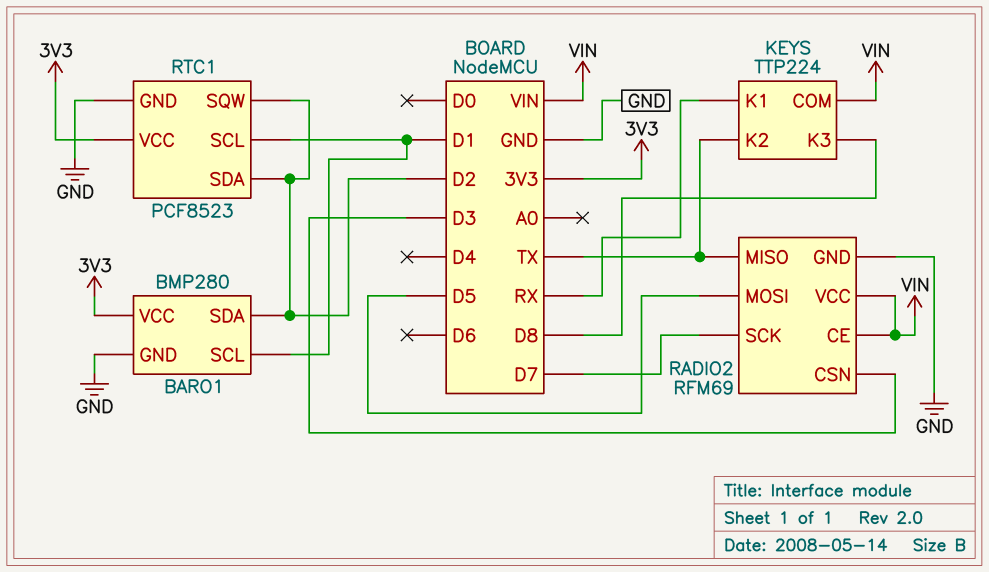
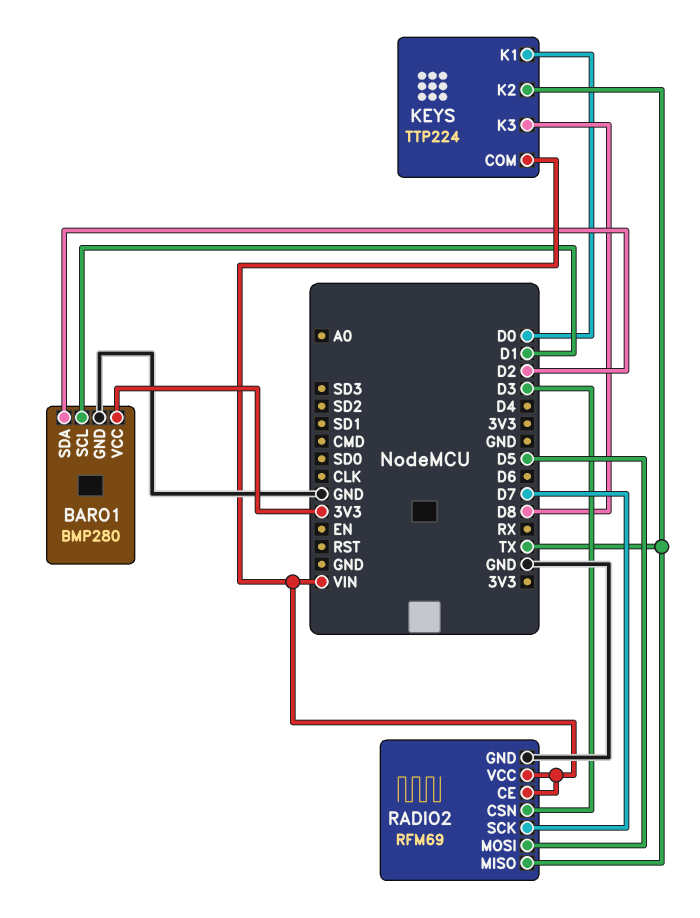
KEYS pin K1: RX -> D0
RTC1: PCF8523 -> none
RTC1 pin GND: GND -> none
RTC1 pin SCL: D1 -> none
RTC1 pin SDA: D2 -> none
RTC1 pin SQW: D2 -> none
RTC1 pin VCC: 3V3 -> none

